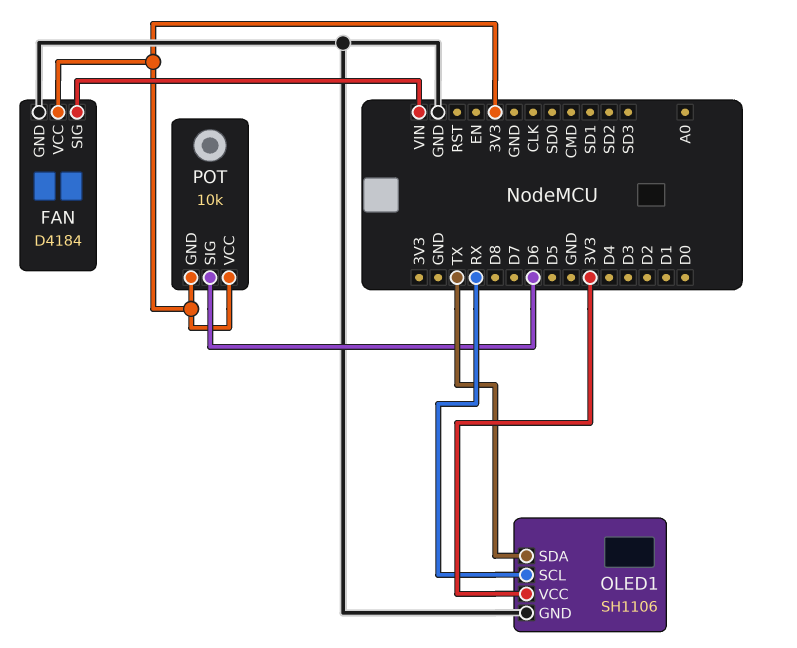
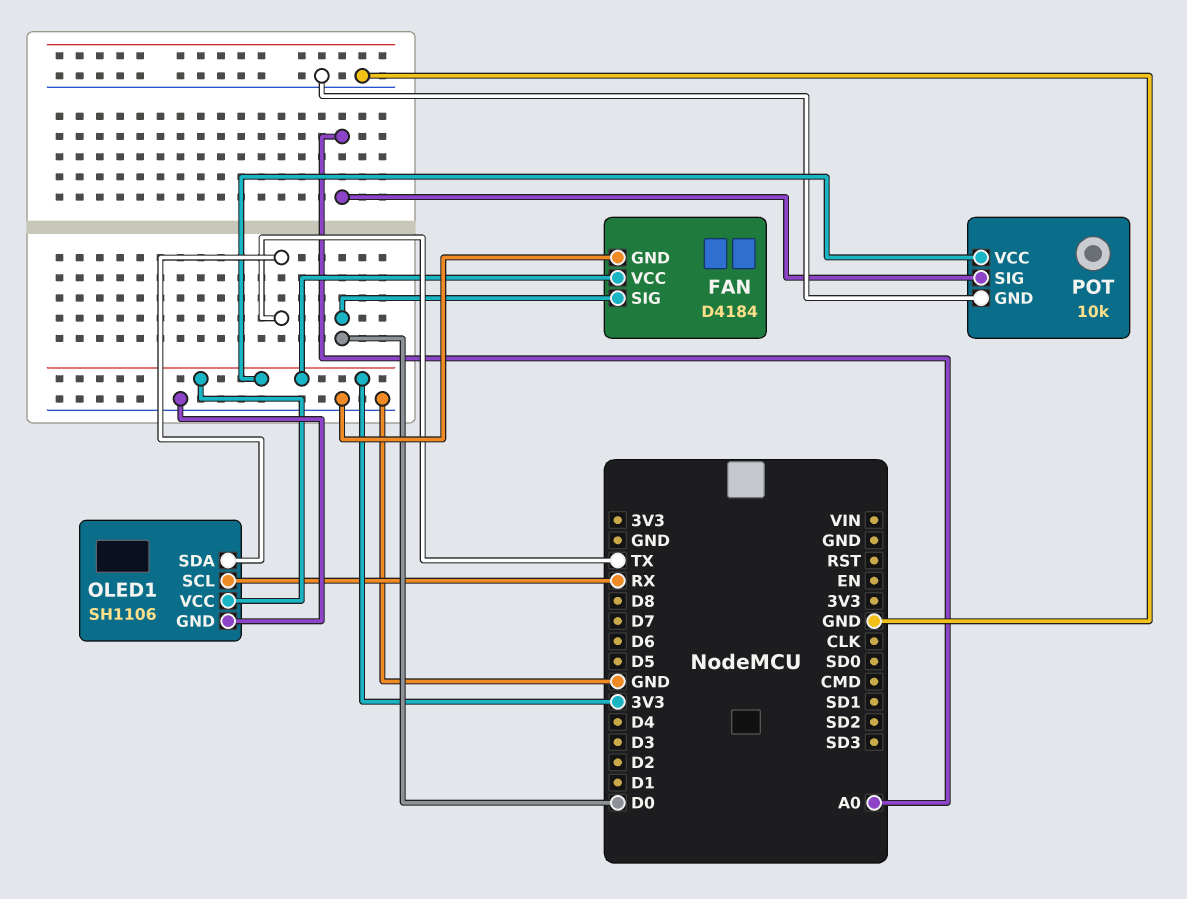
FAN pin SIG: VIN -> D0
POT pin GND: 3V3 -> GND
POT pin SIG: D6 -> A0

